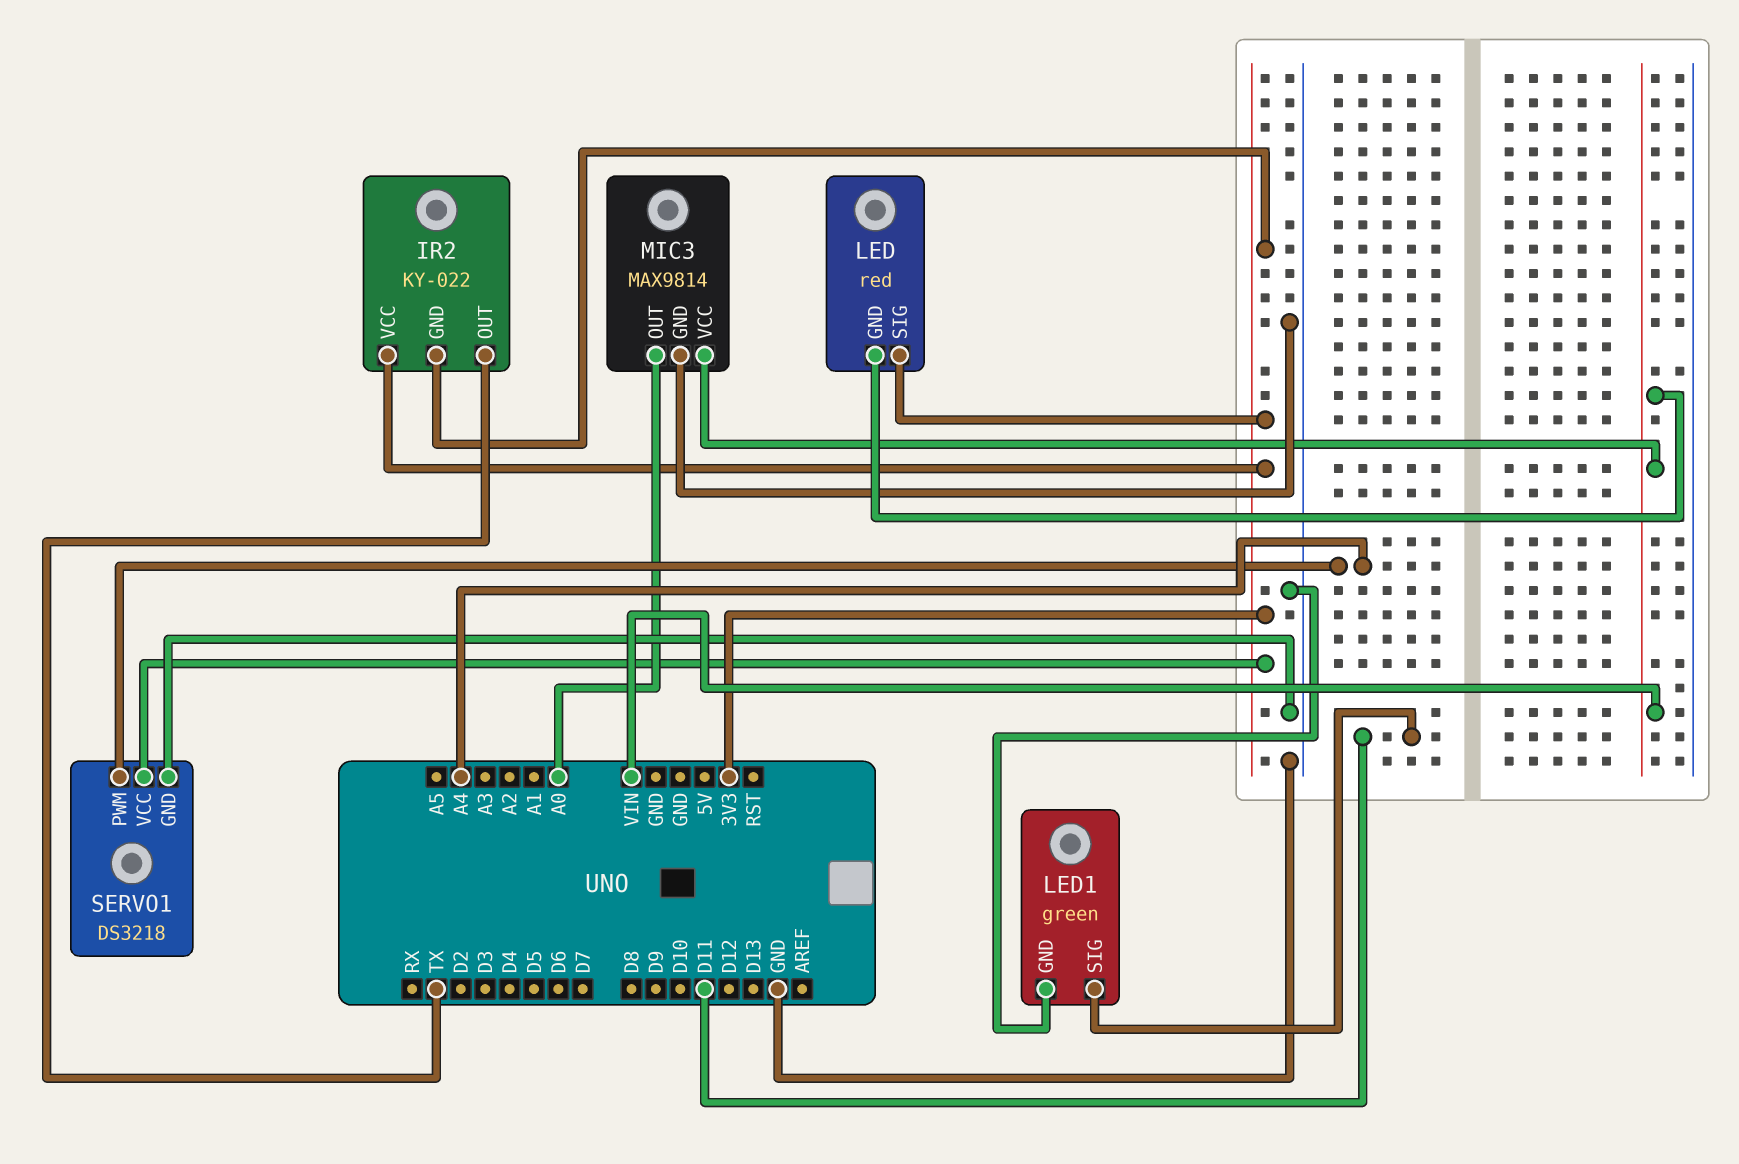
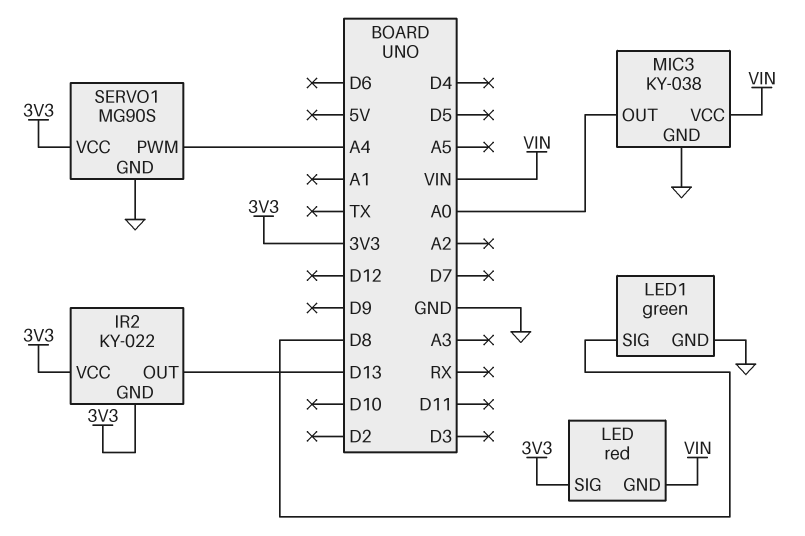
IR2 pin OUT: TX -> D13
LED1 pin SIG: D11 -> D8
MIC3: MAX9814 -> KY-038
SERVO1: DS3218 -> MG90S

